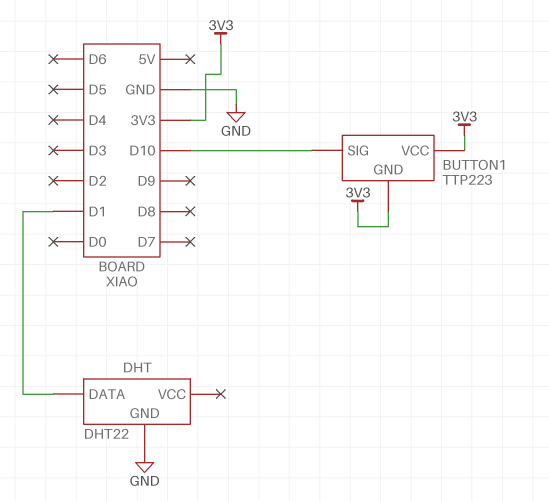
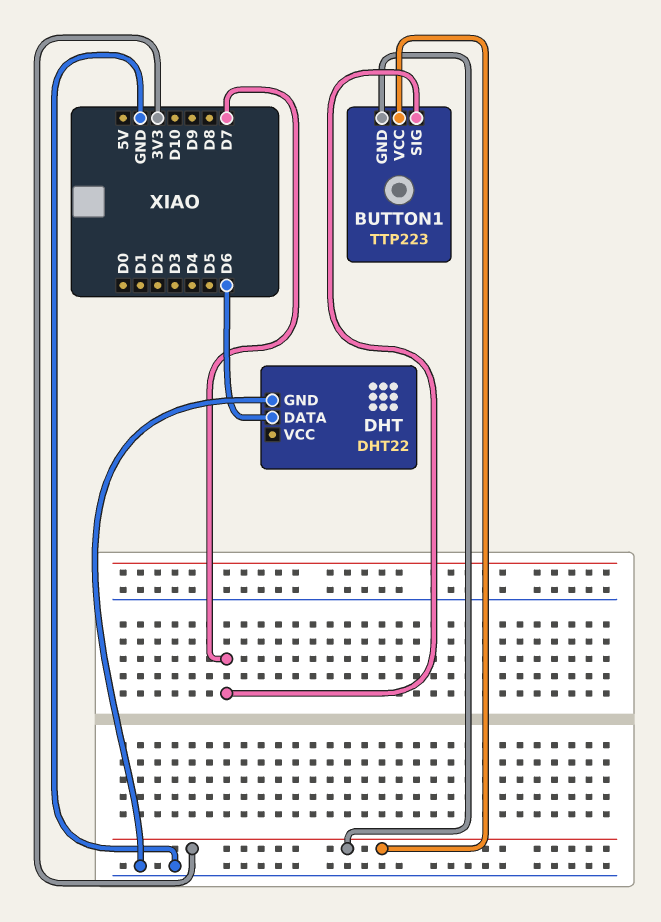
BUTTON1 pin SIG: D10 -> D7
DHT pin DATA: D1 -> D6

